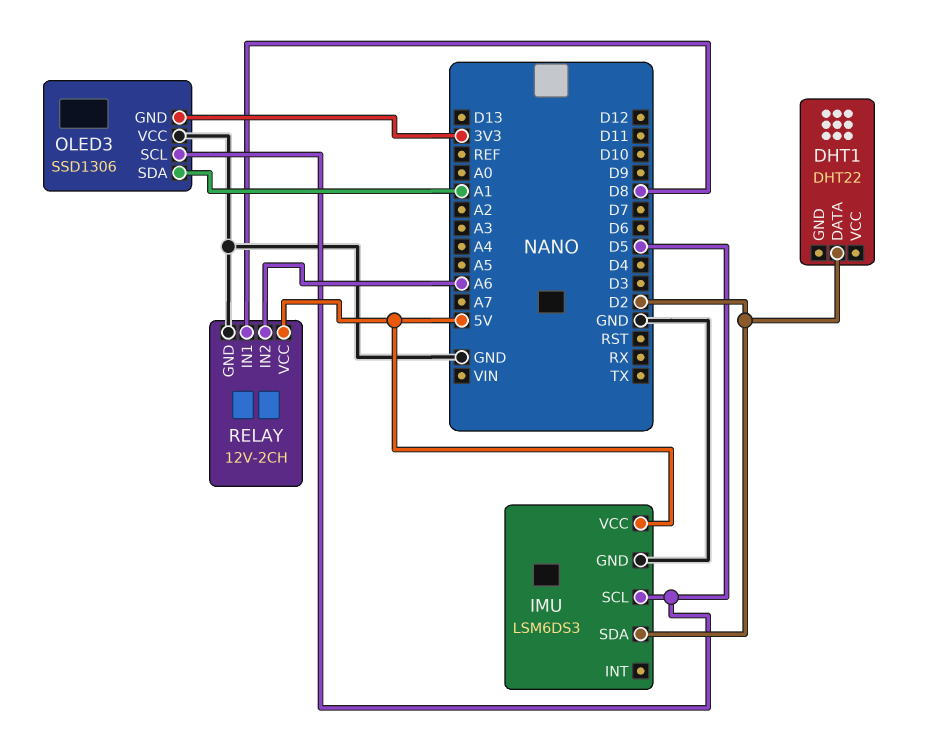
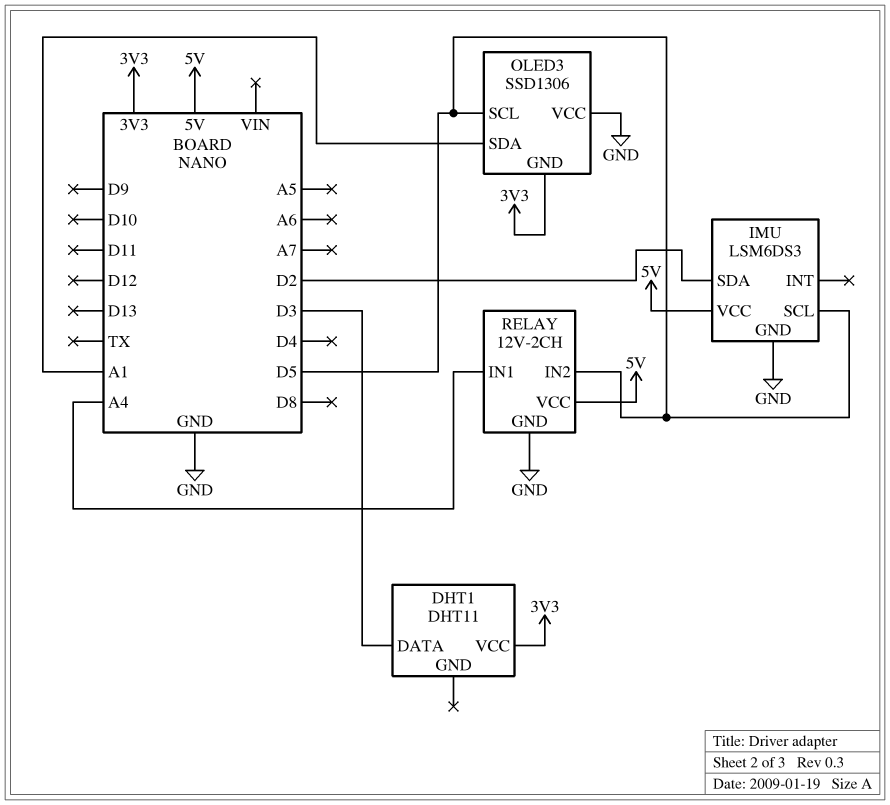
DHT1: DHT22 -> DHT11
DHT1 pin DATA: D2 -> D3
DHT1 pin VCC: none -> 3V3
RELAY pin IN1: D8 -> A4
RELAY pin IN2: A6 -> D5

